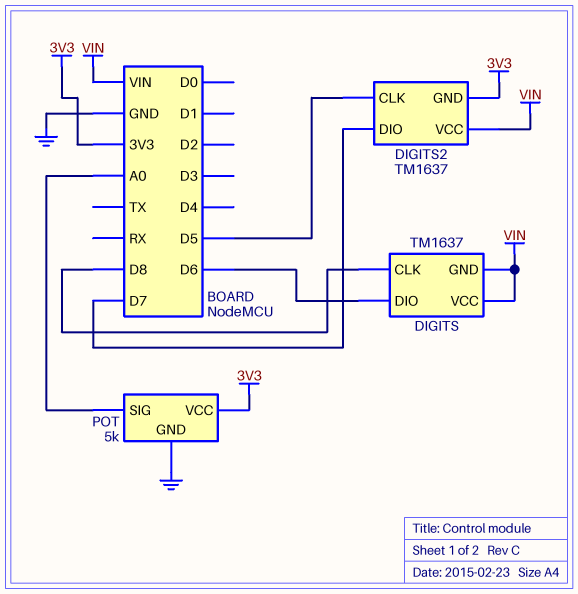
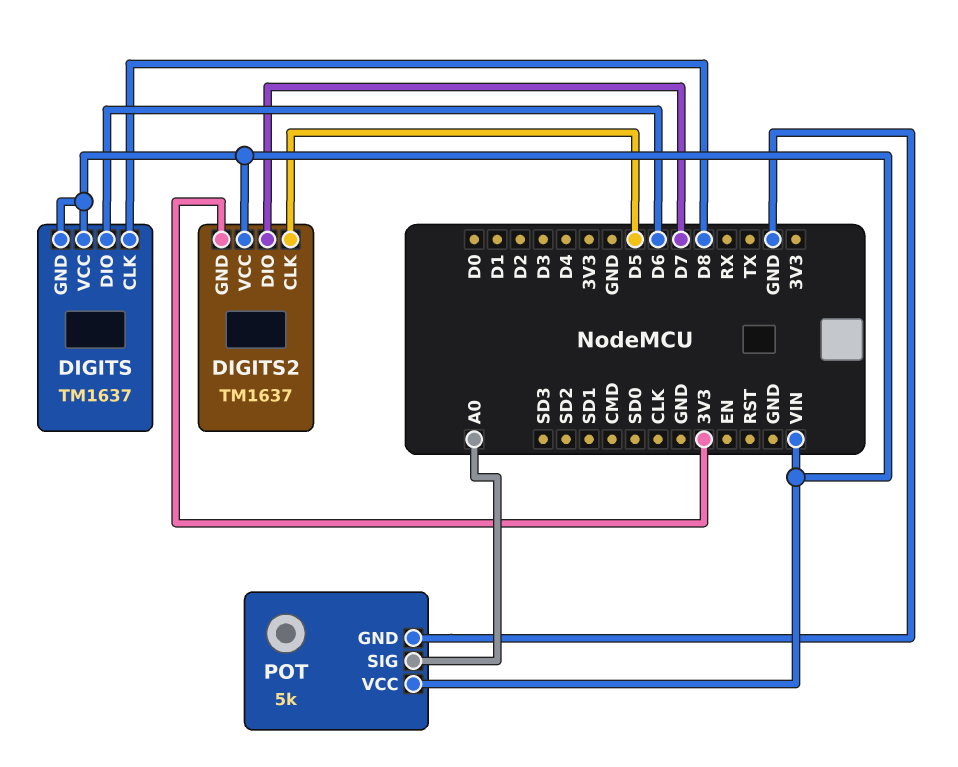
POT pin VCC: 3V3 -> VIN

